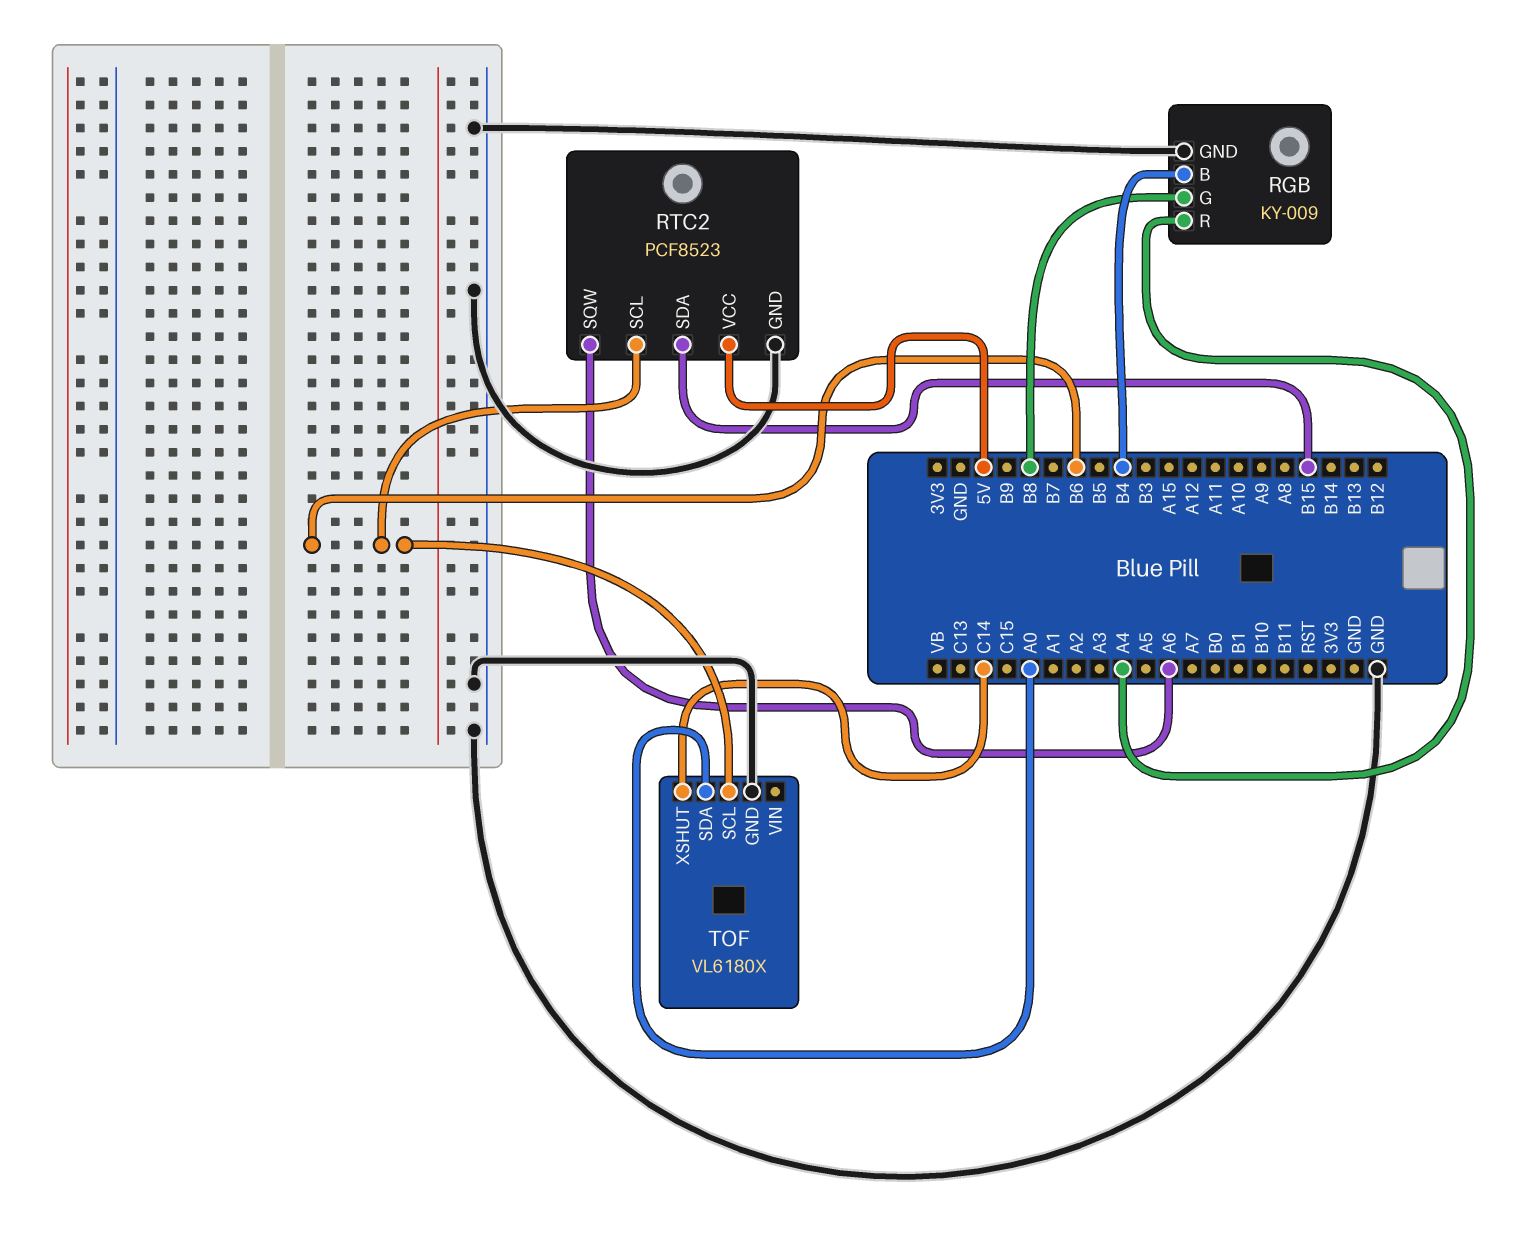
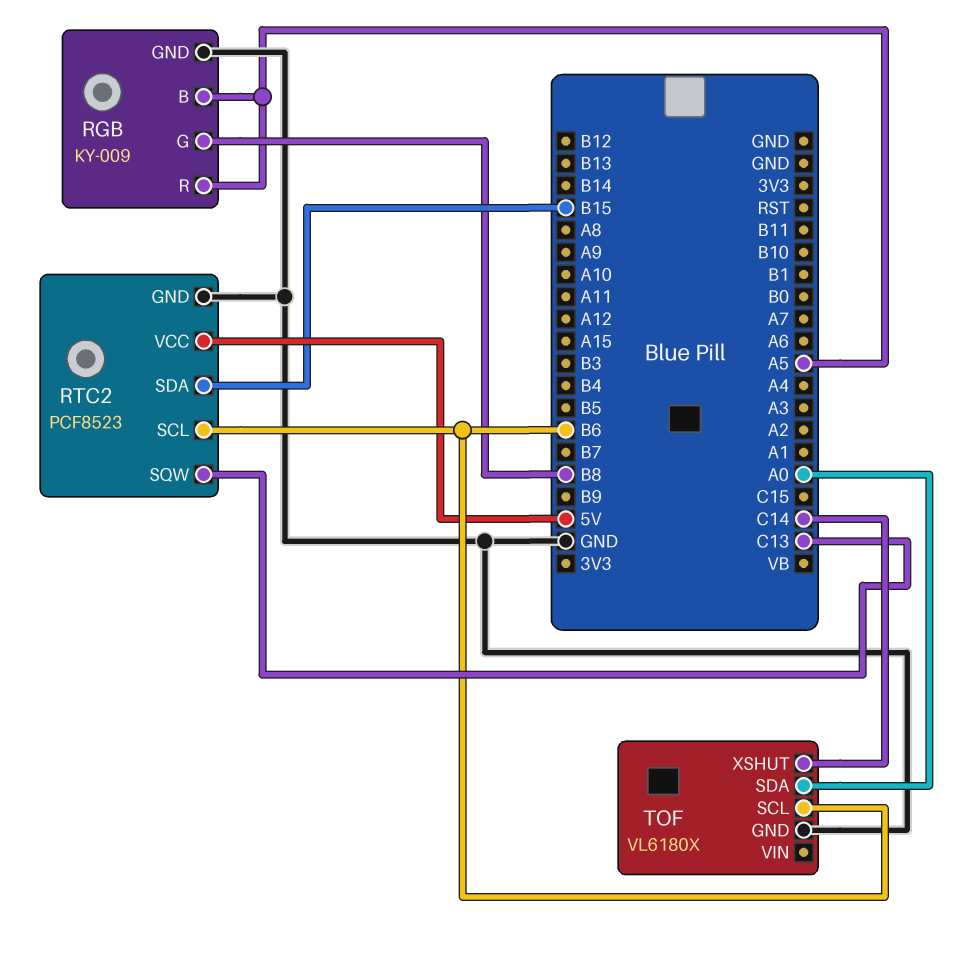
RGB pin B: B4 -> A5
RGB pin R: A4 -> A5
RTC2 pin SQW: A6 -> C13

